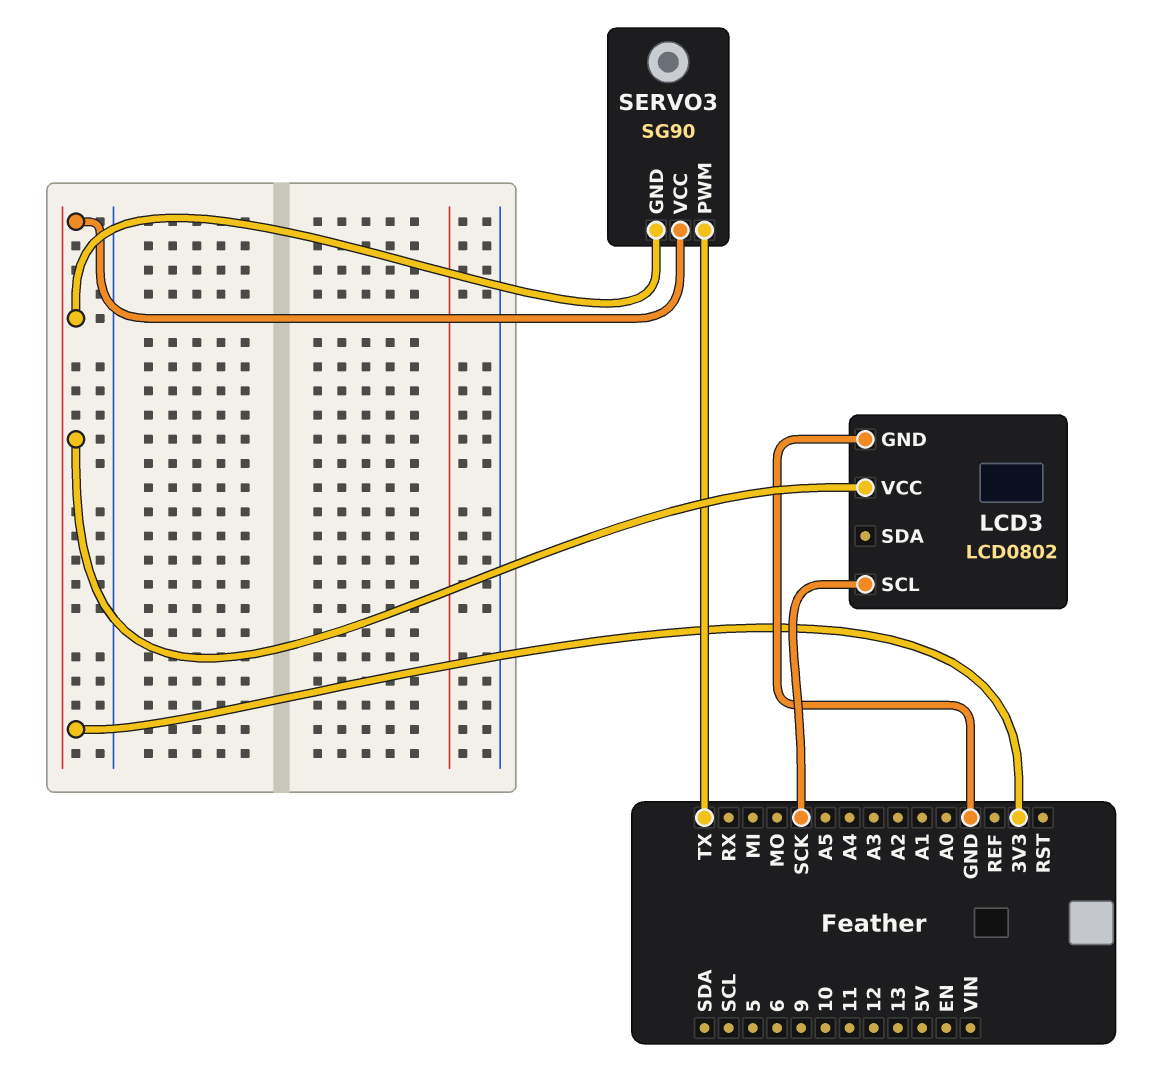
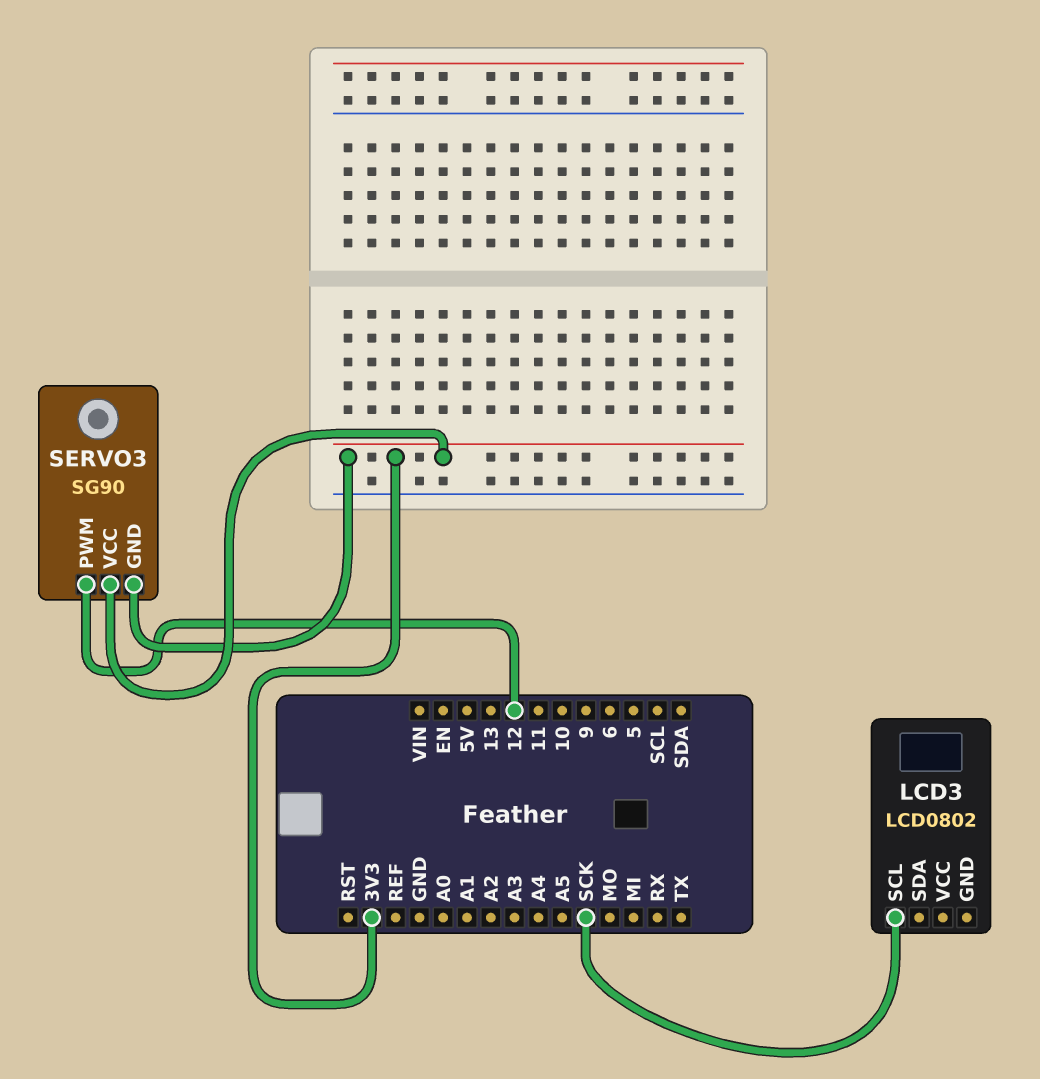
LCD3 pin GND: GND -> none
LCD3 pin VCC: 3V3 -> none
SERVO3 pin PWM: TX -> 12

